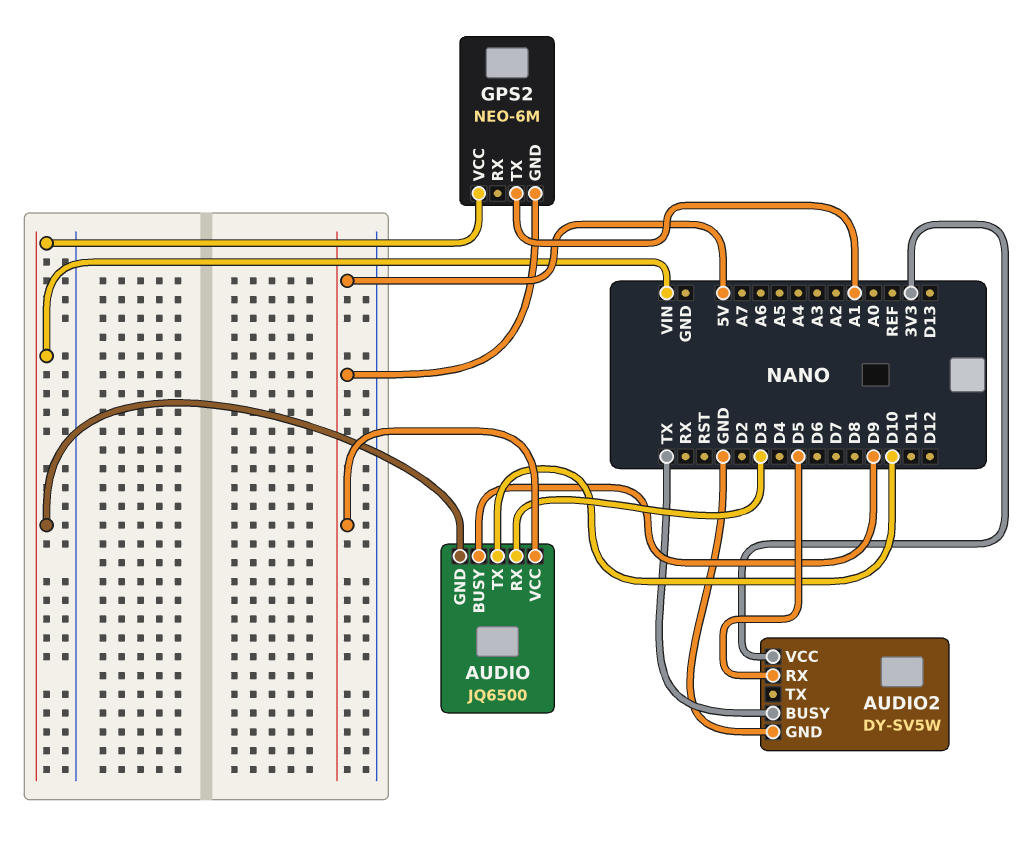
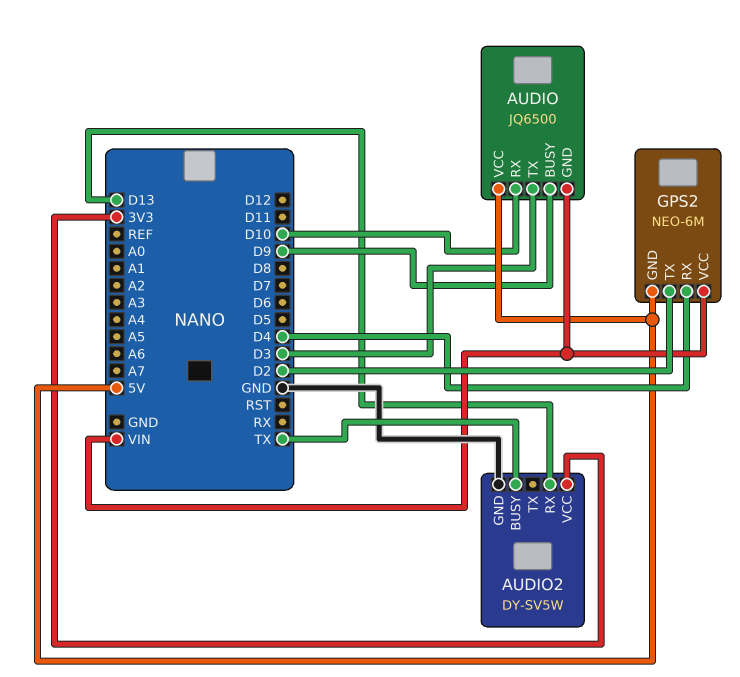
AUDIO pin RX: D3 -> D10
AUDIO pin TX: D10 -> D3
AUDIO2 pin RX: D5 -> D13
GPS2 pin RX: none -> D4
GPS2 pin TX: A1 -> D2

